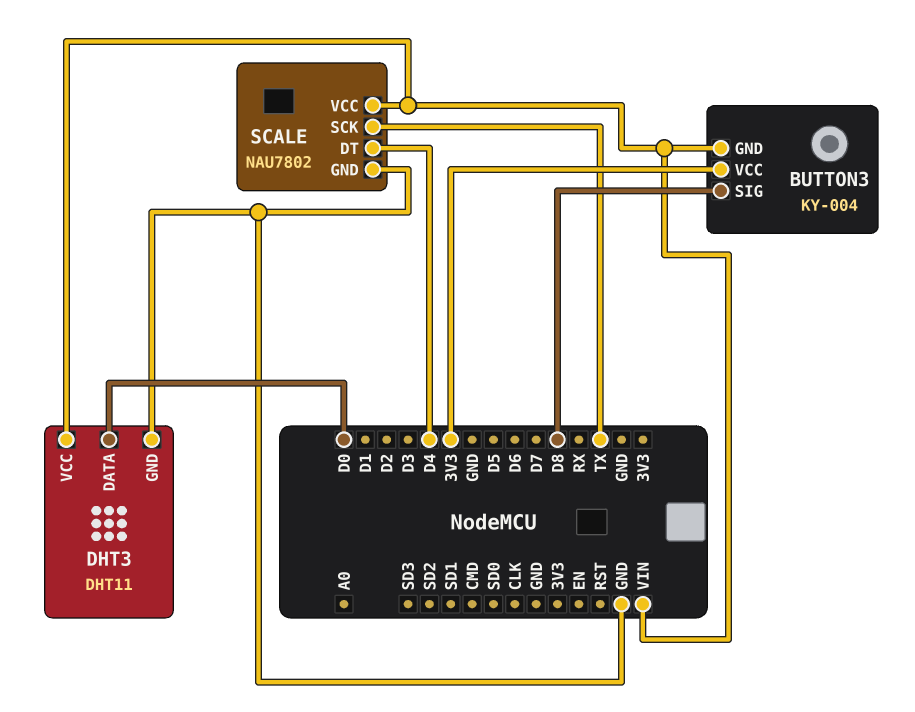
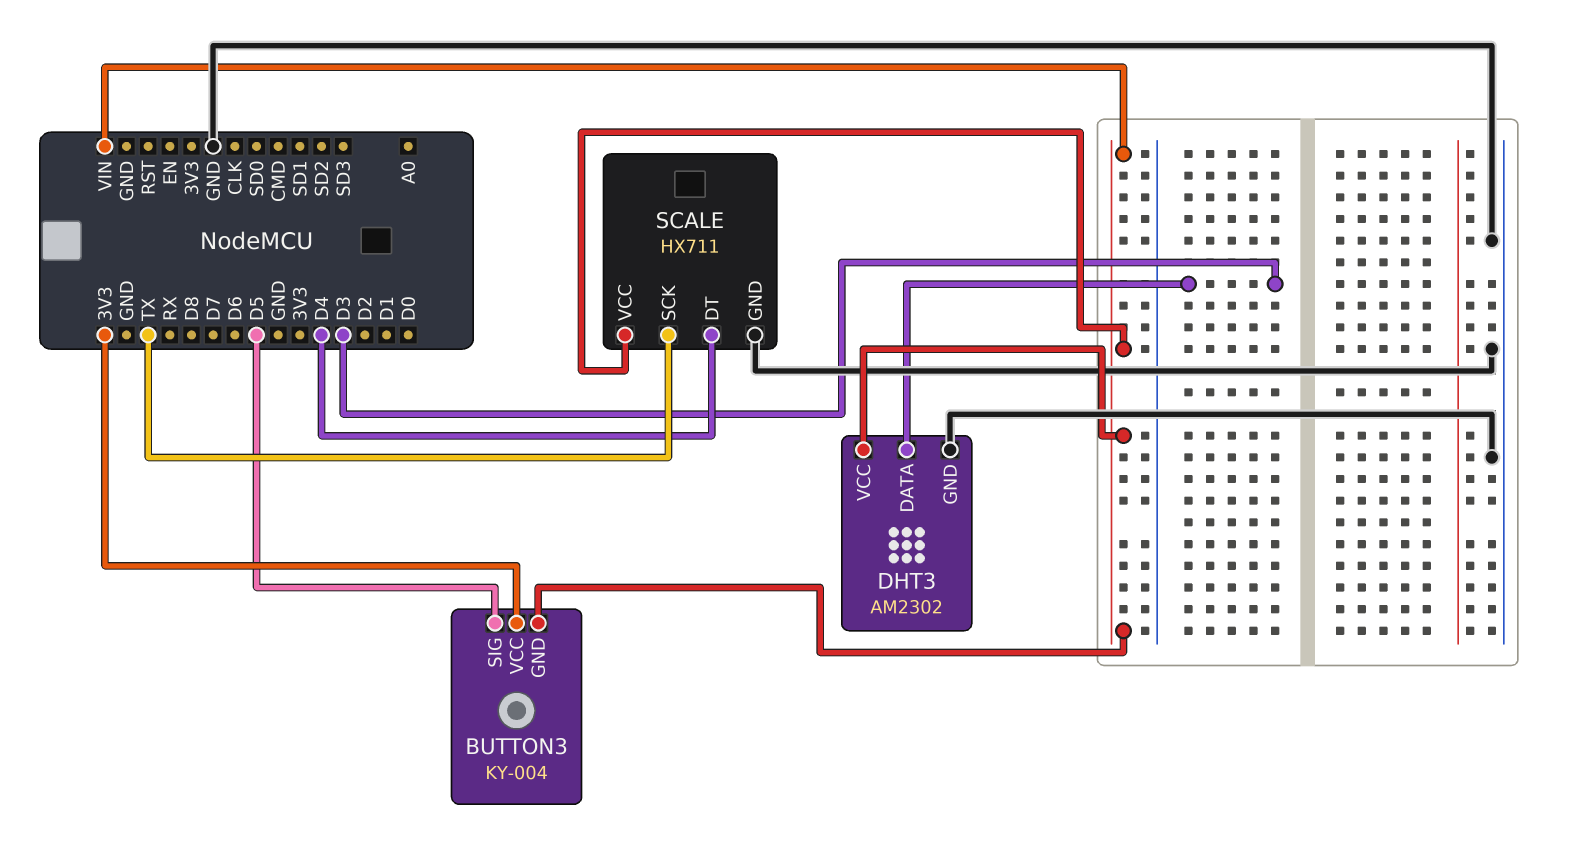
BUTTON3 pin SIG: D8 -> D5
DHT3: DHT11 -> AM2302
DHT3 pin DATA: D0 -> D3
SCALE: NAU7802 -> HX711

